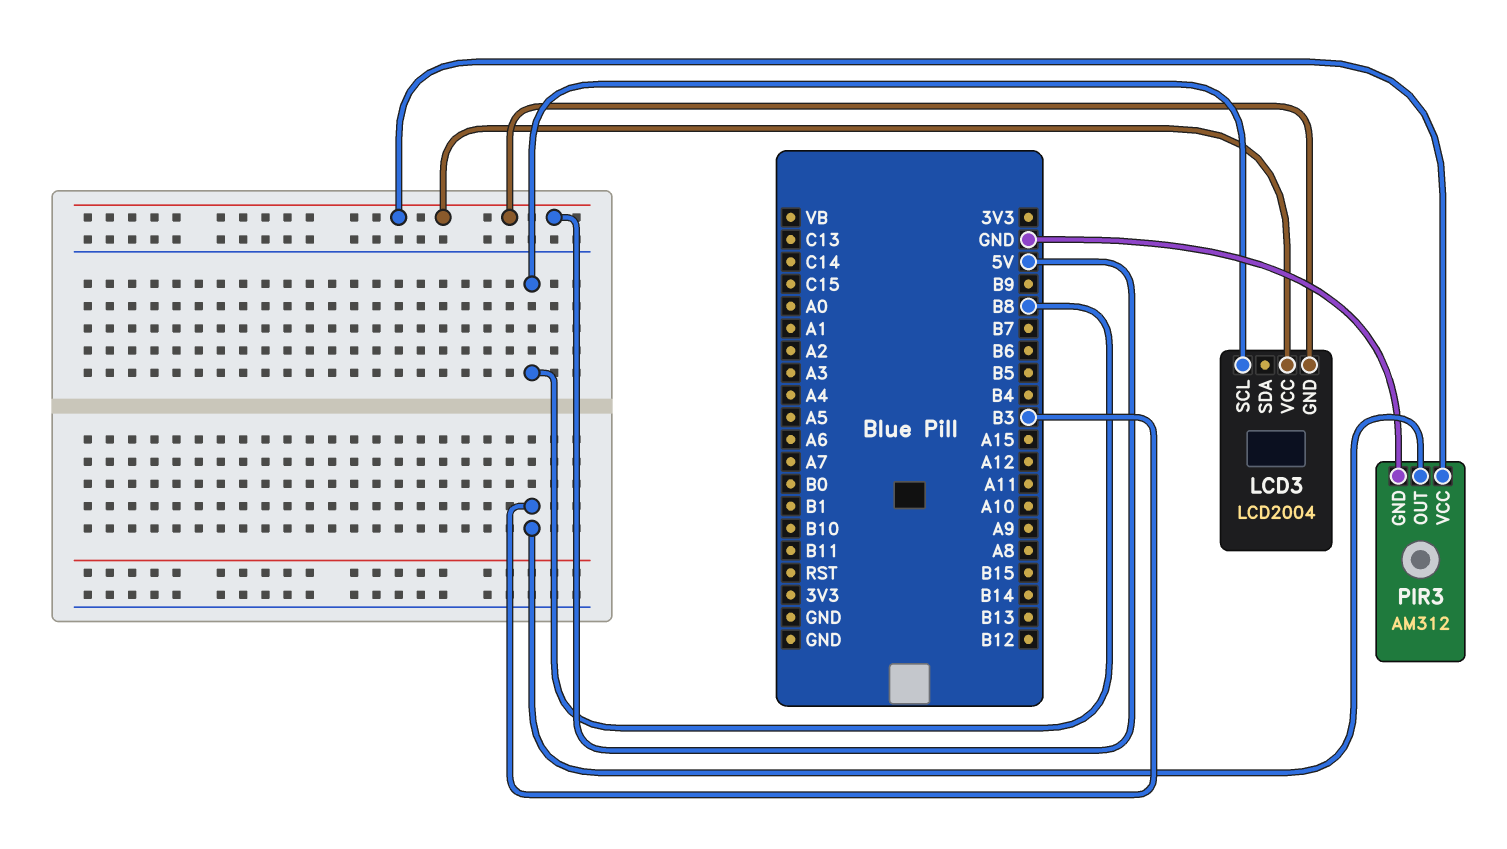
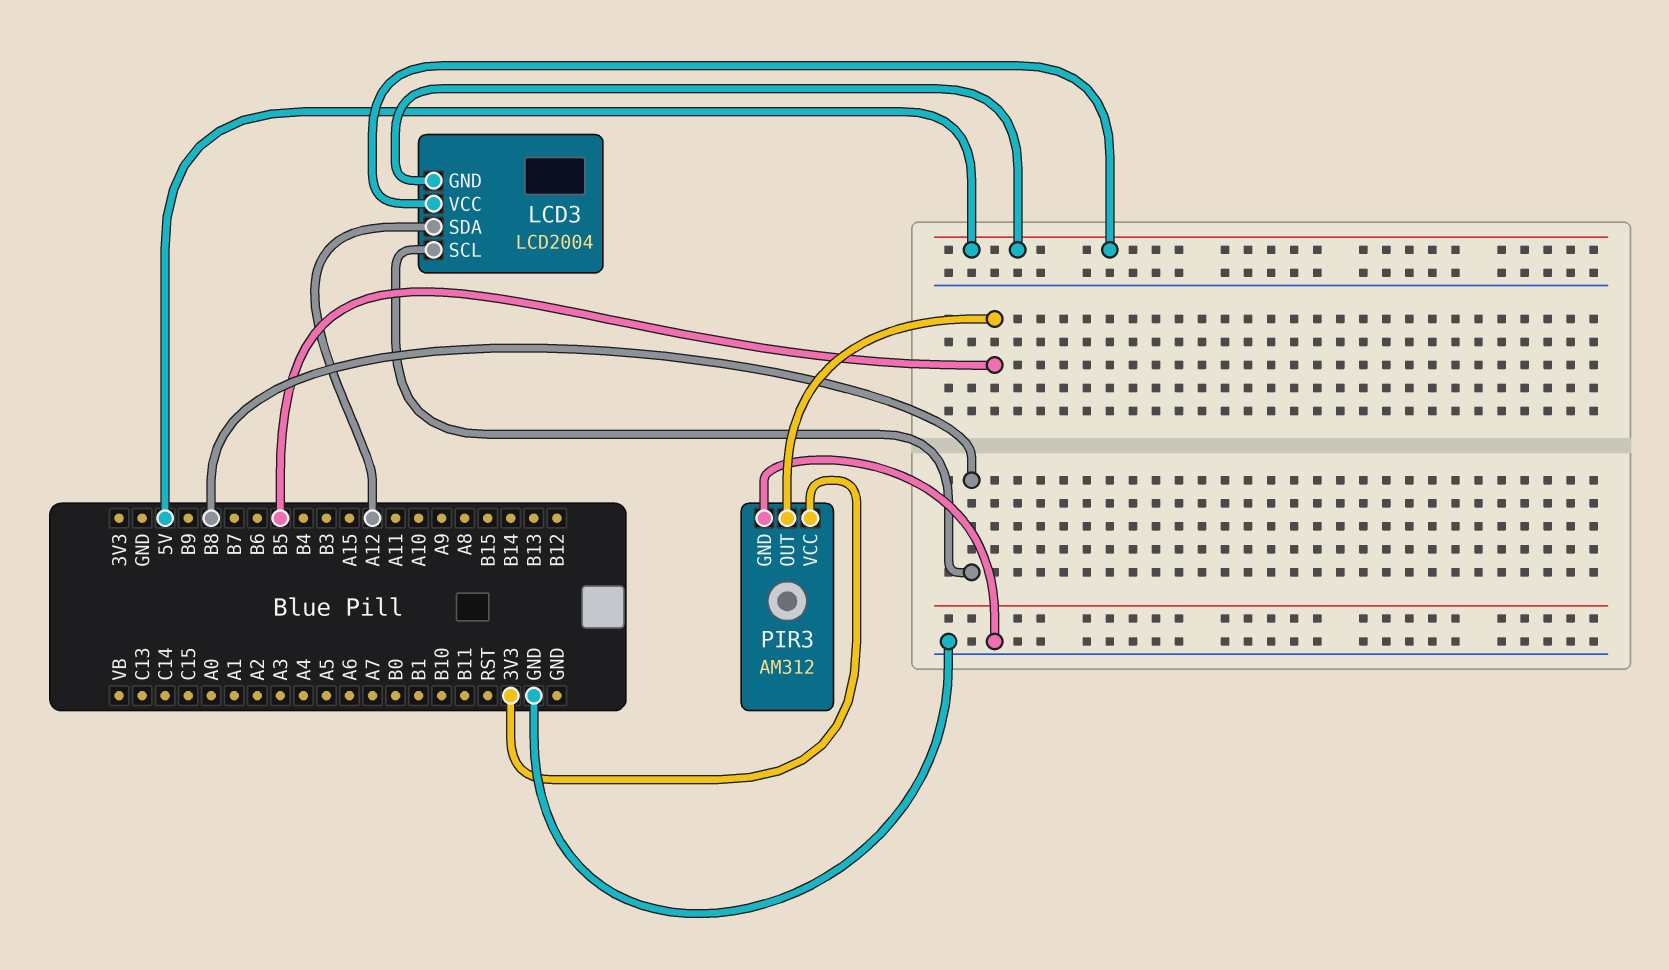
LCD3 pin SDA: none -> A12
PIR3 pin OUT: B3 -> B5
PIR3 pin VCC: 5V -> 3V3

